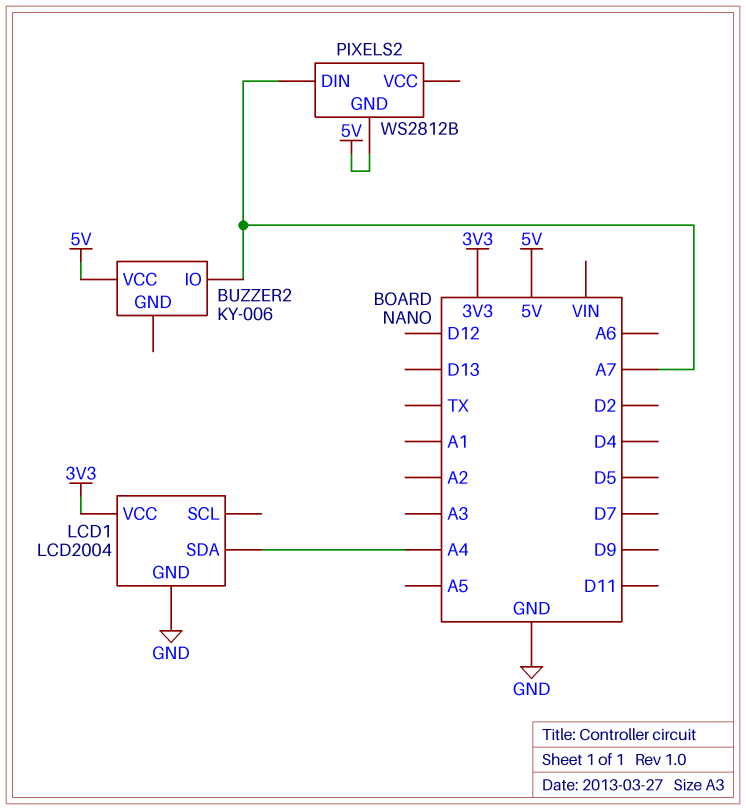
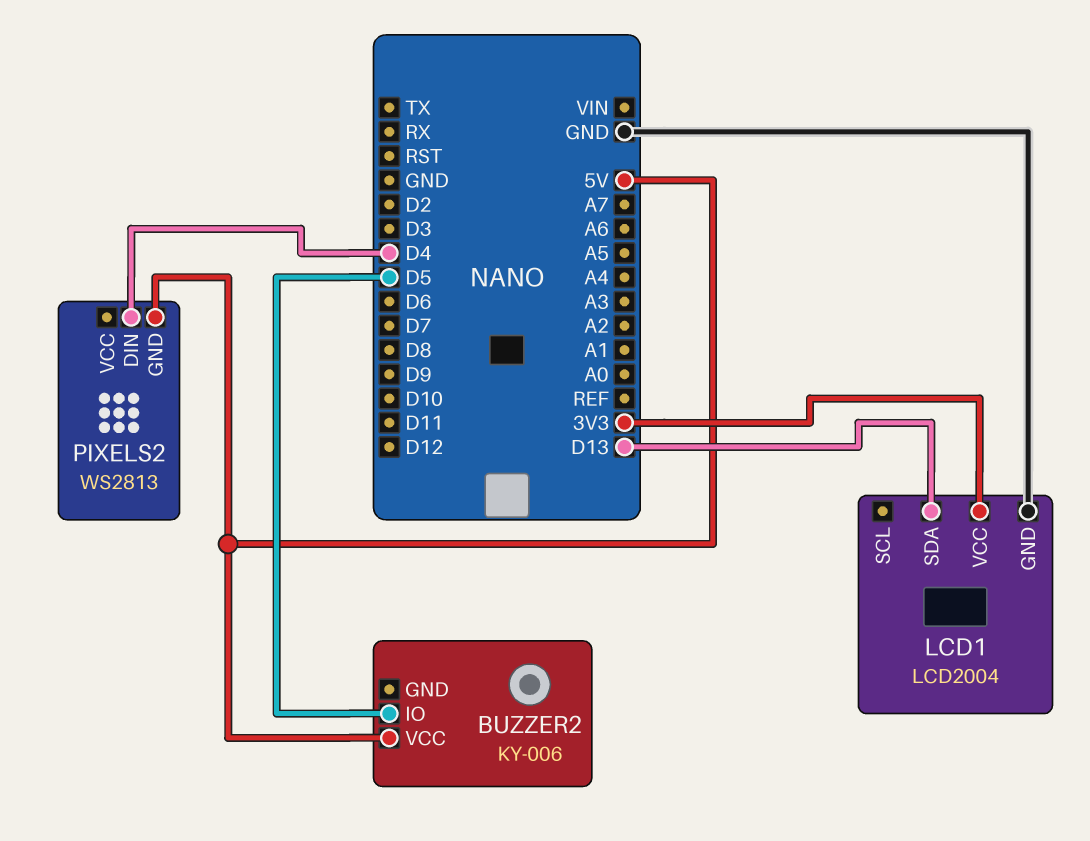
BUZZER2 pin IO: A7 -> D5
LCD1 pin SDA: A4 -> D13
PIXELS2: WS2812B -> WS2813
PIXELS2 pin DIN: A7 -> D4

